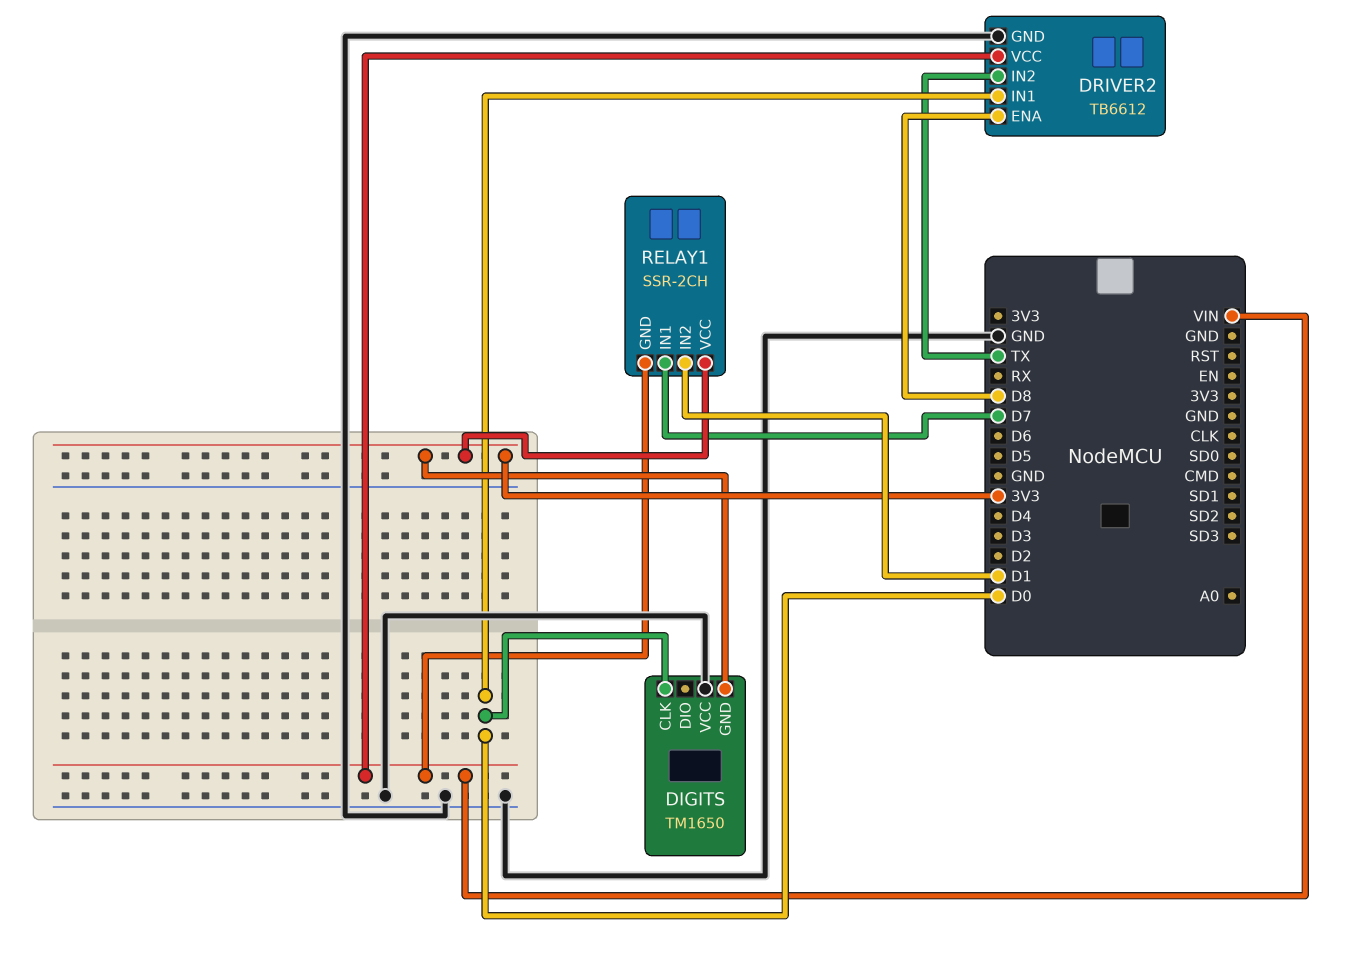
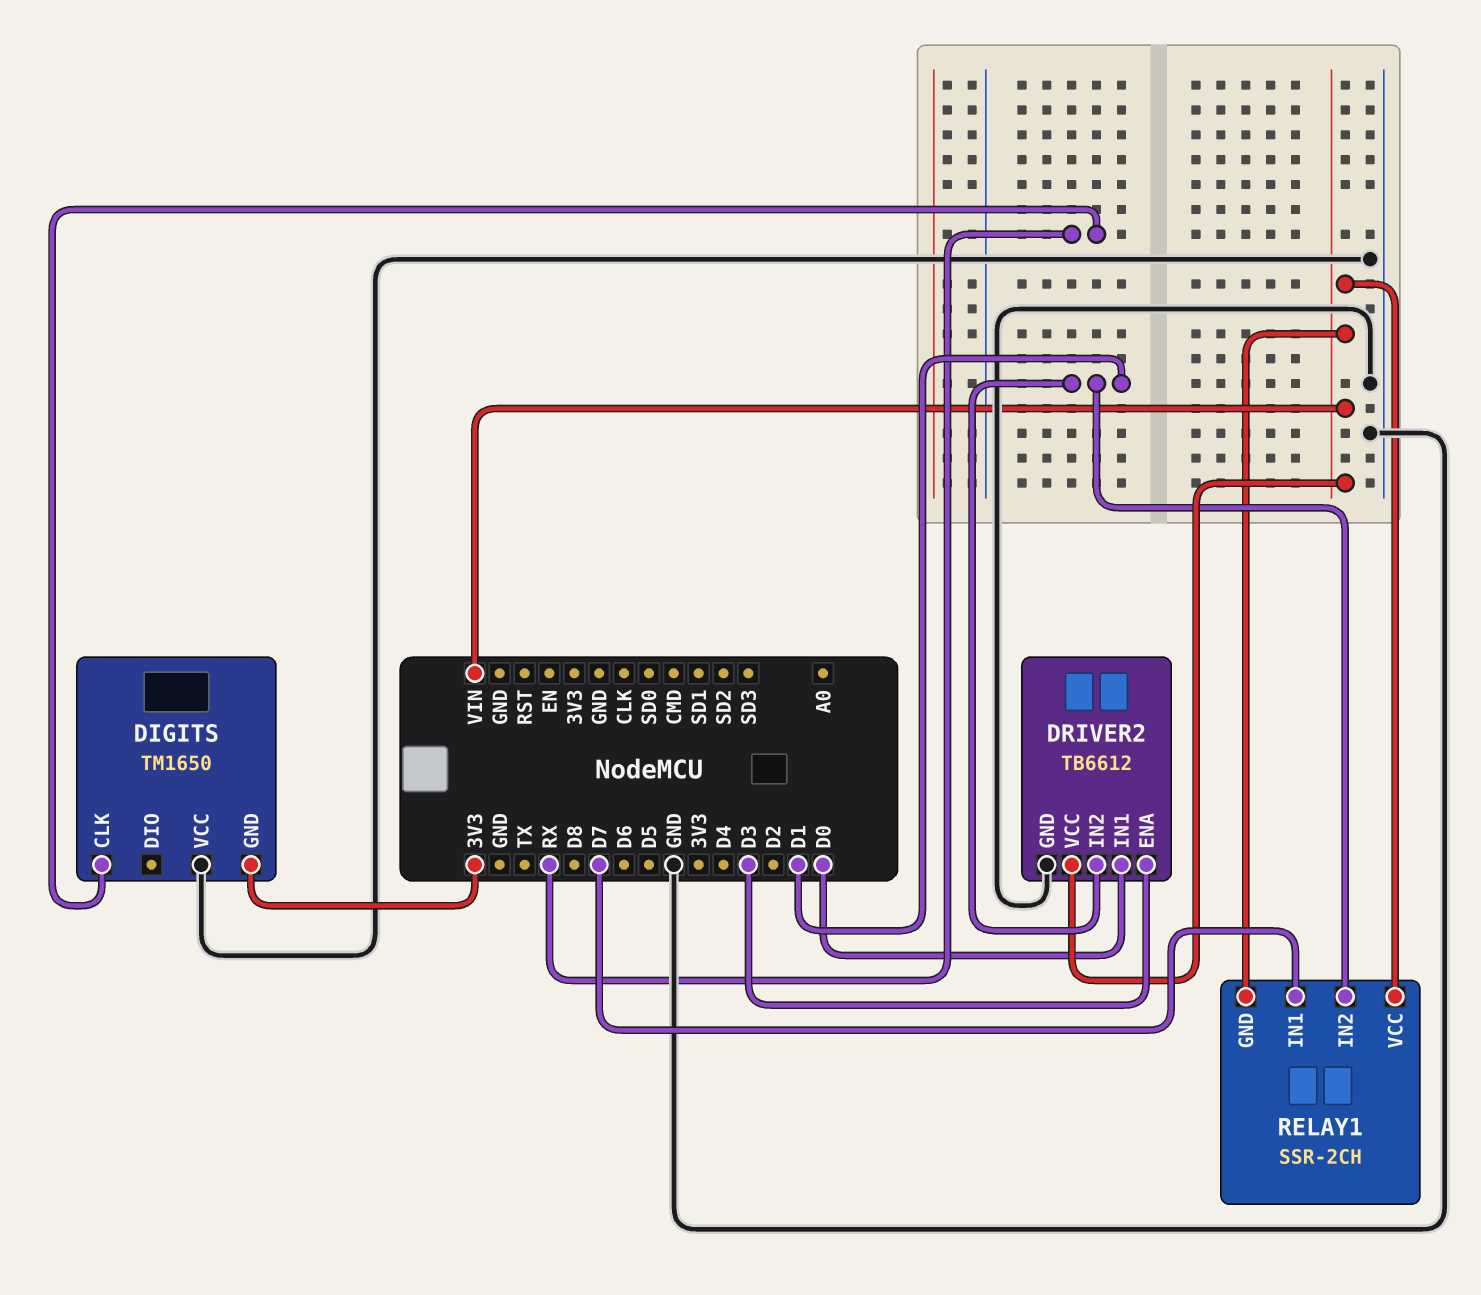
DIGITS pin CLK: D0 -> RX
DRIVER2 pin ENA: D8 -> D3
DRIVER2 pin IN2: TX -> D1
RELAY1 pin VCC: 3V3 -> VIN

